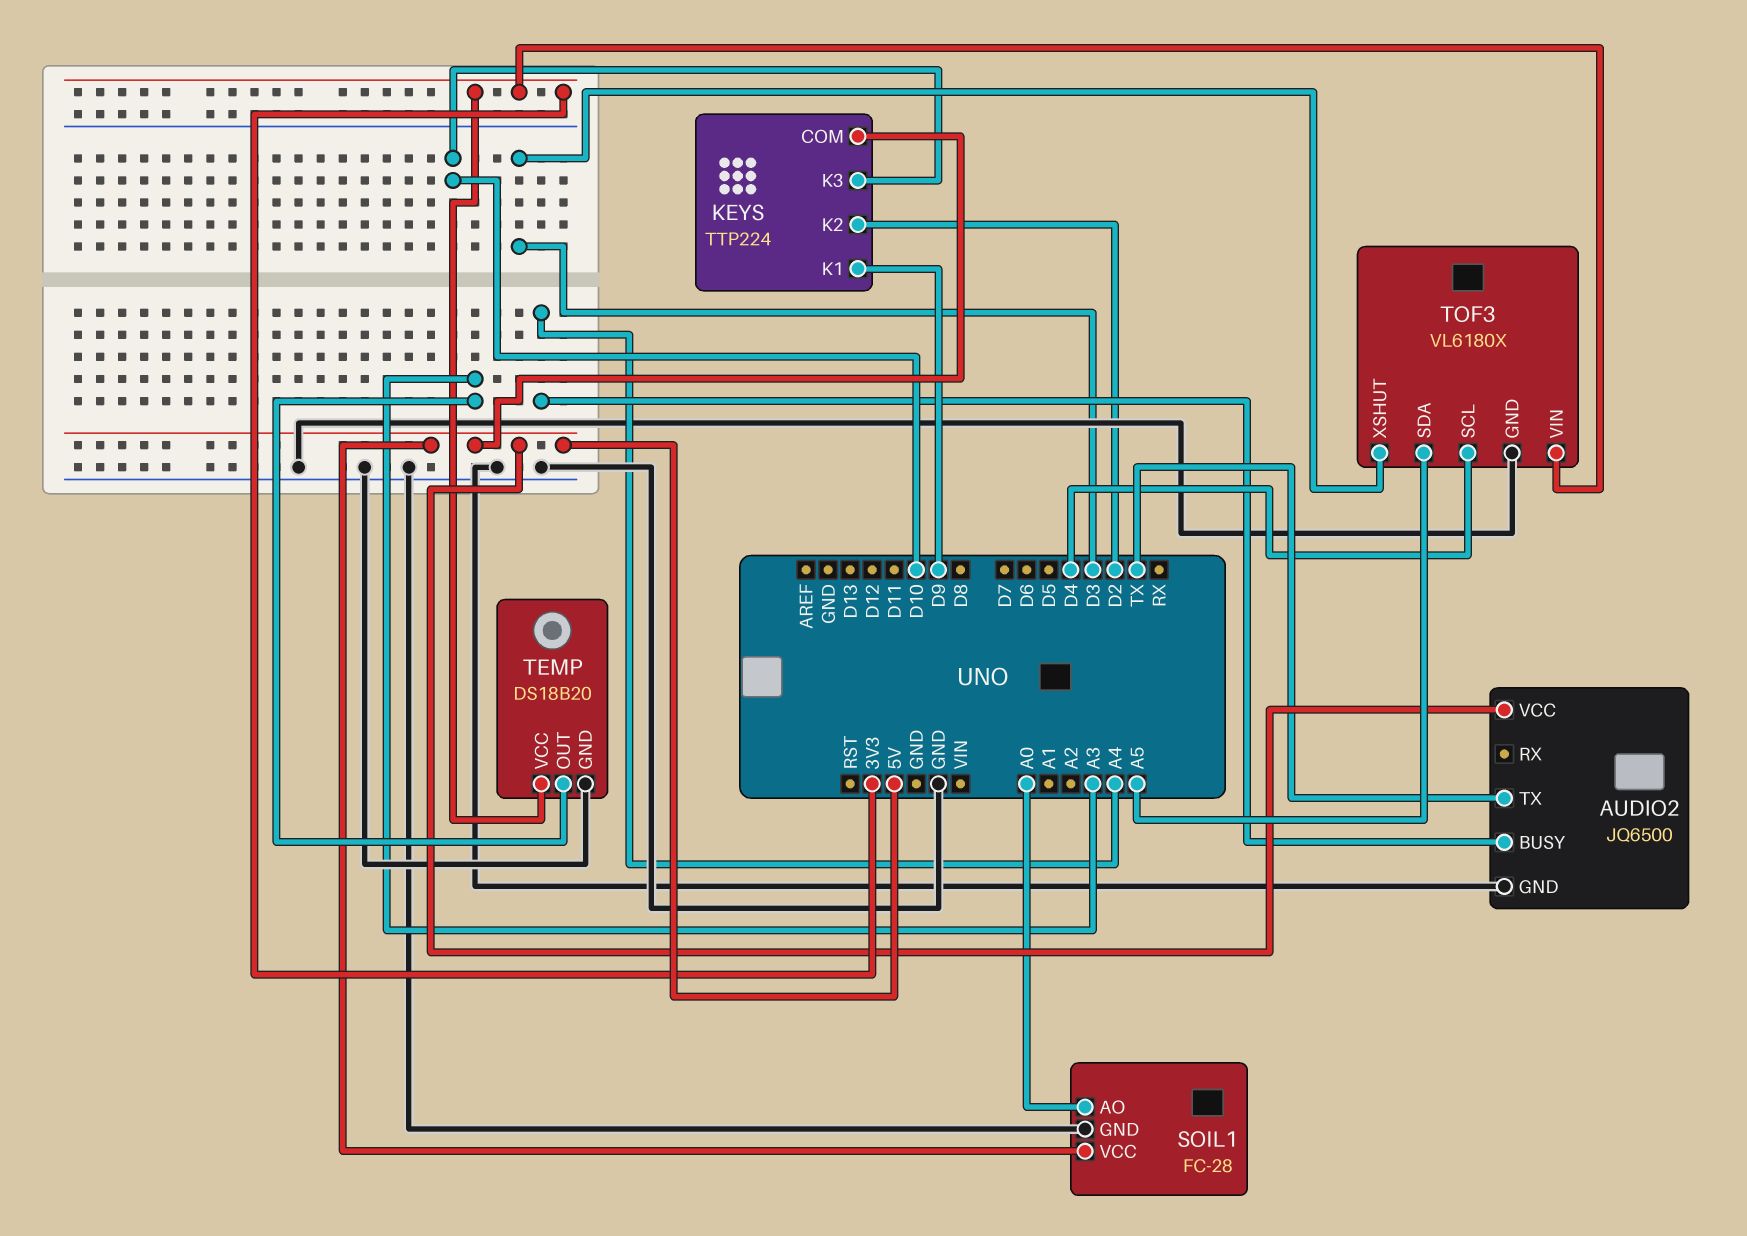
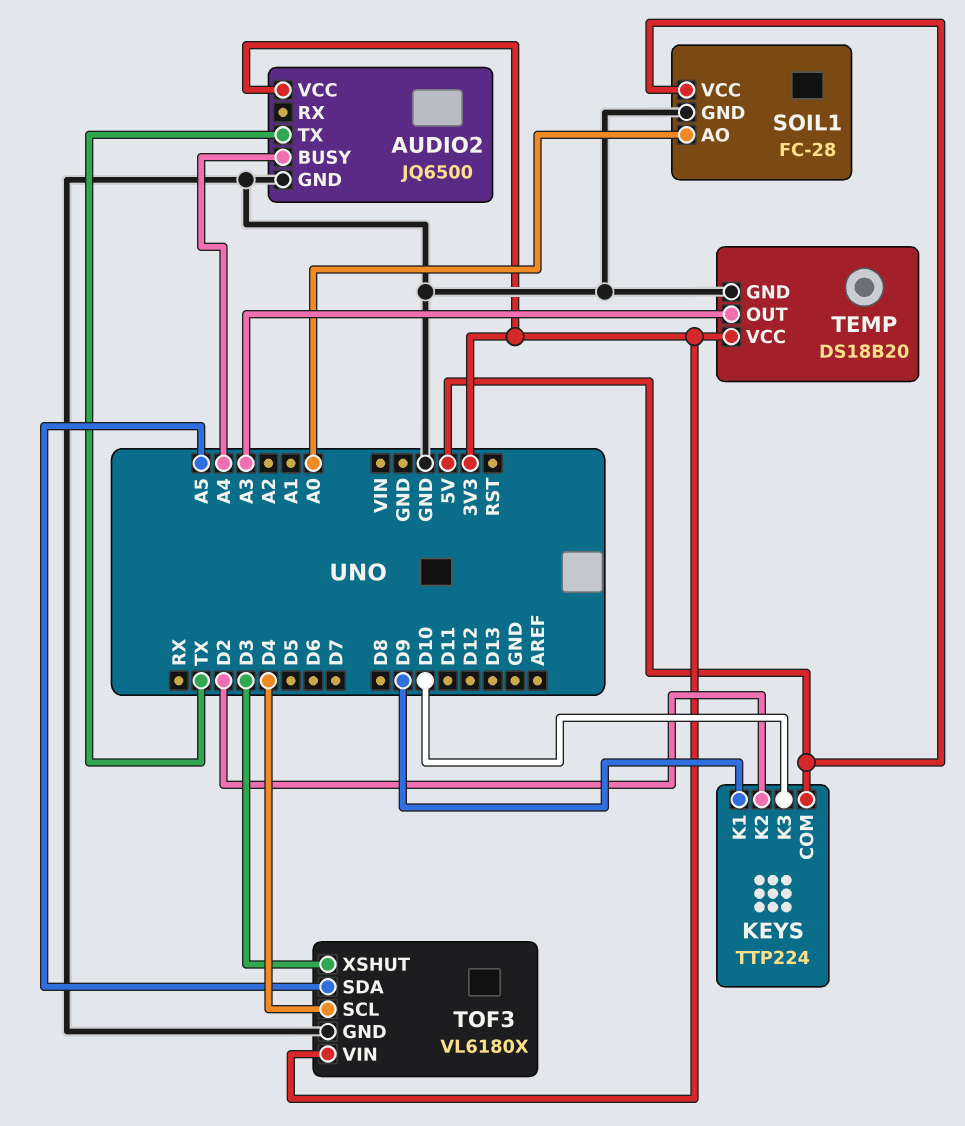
AUDIO2 pin VCC: 5V -> 3V3

